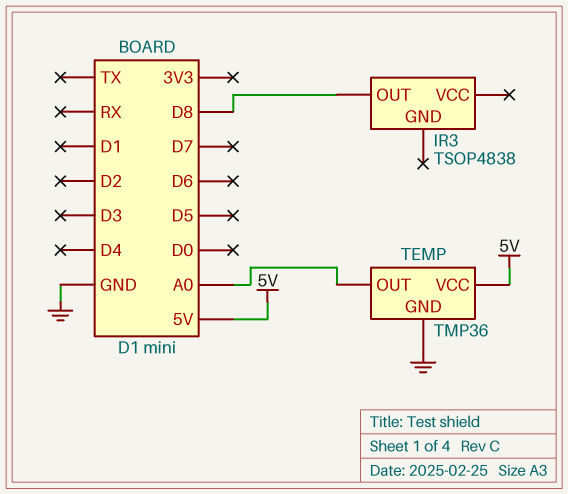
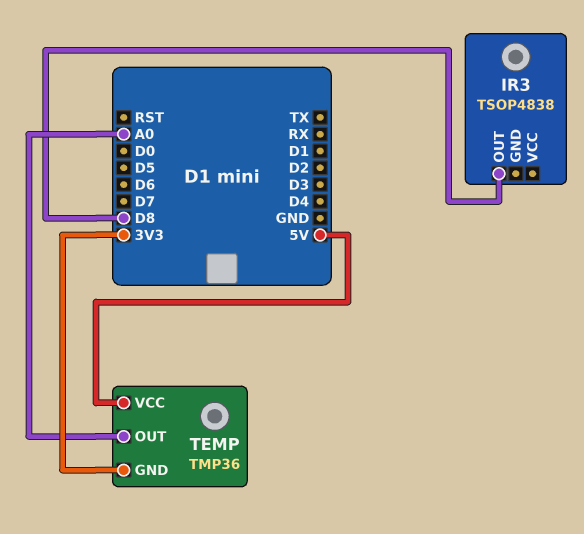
TEMP pin GND: GND -> 3V3

